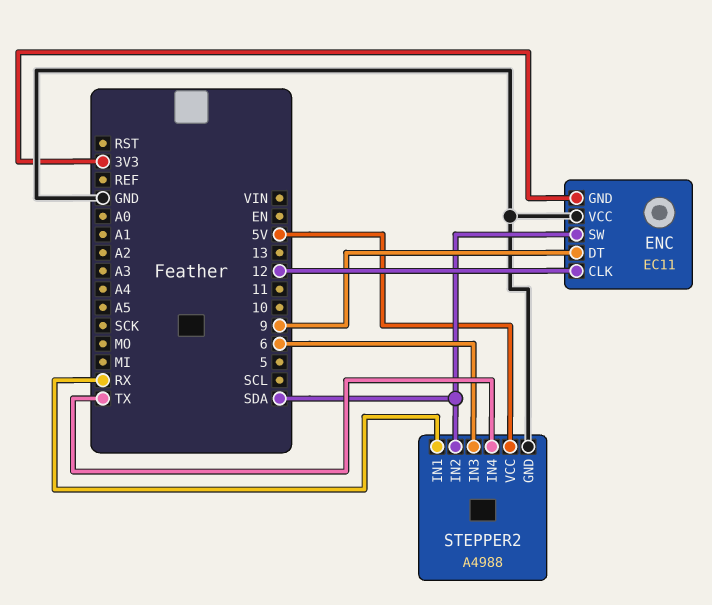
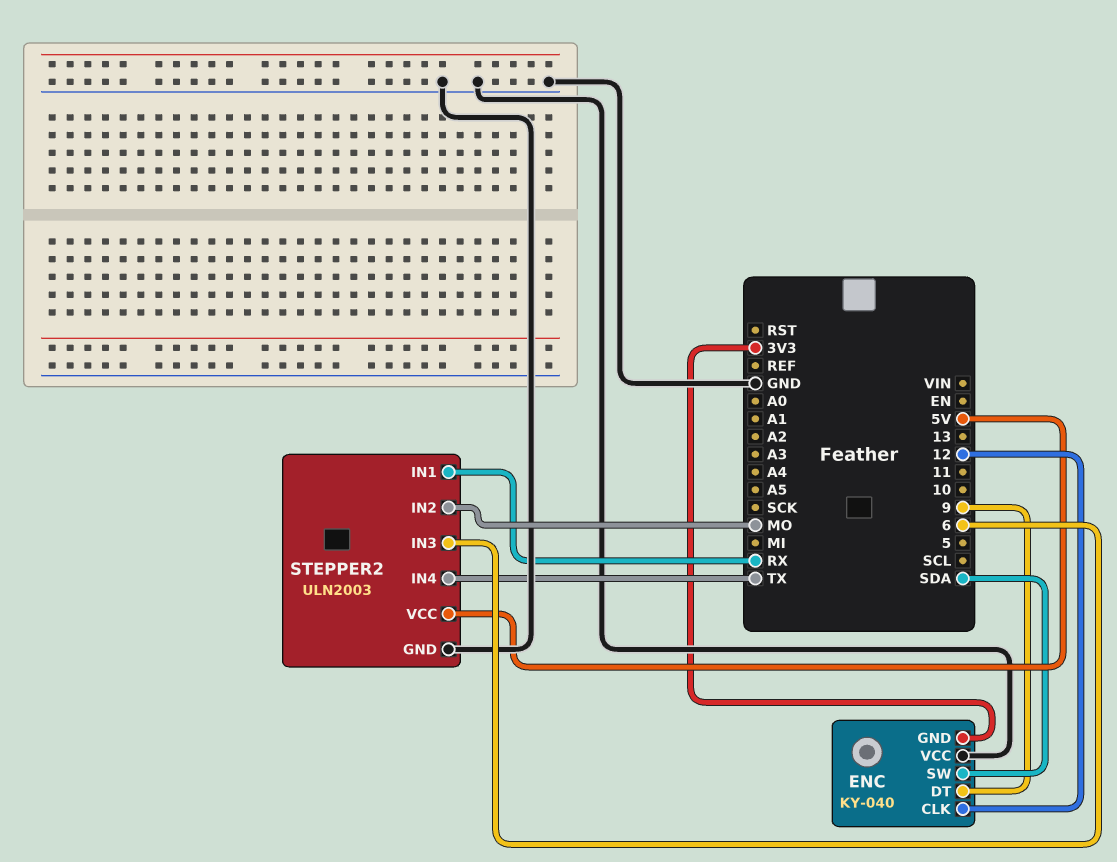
ENC: EC11 -> KY-040
STEPPER2: A4988 -> ULN2003
STEPPER2 pin IN2: SDA -> MO

